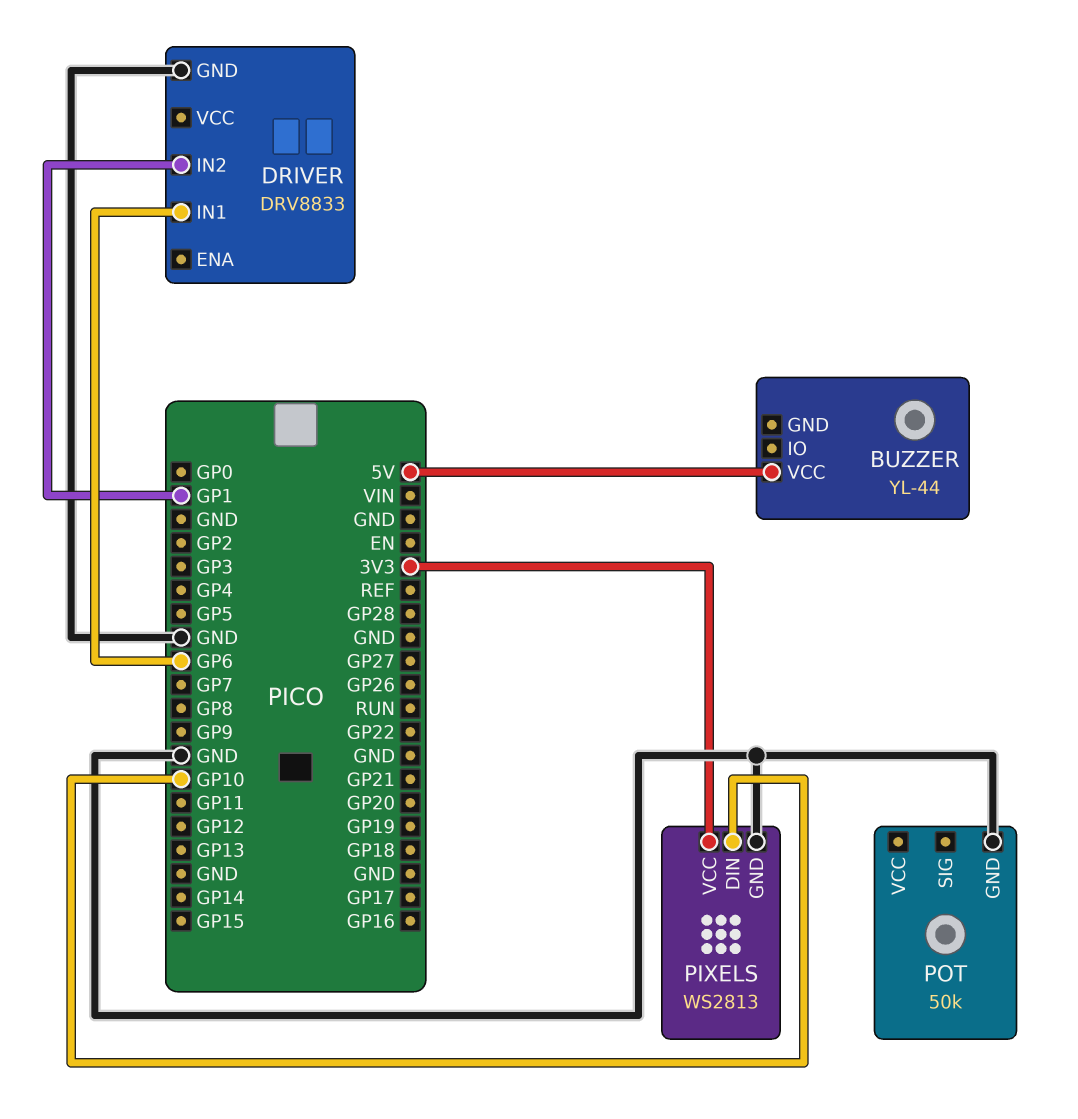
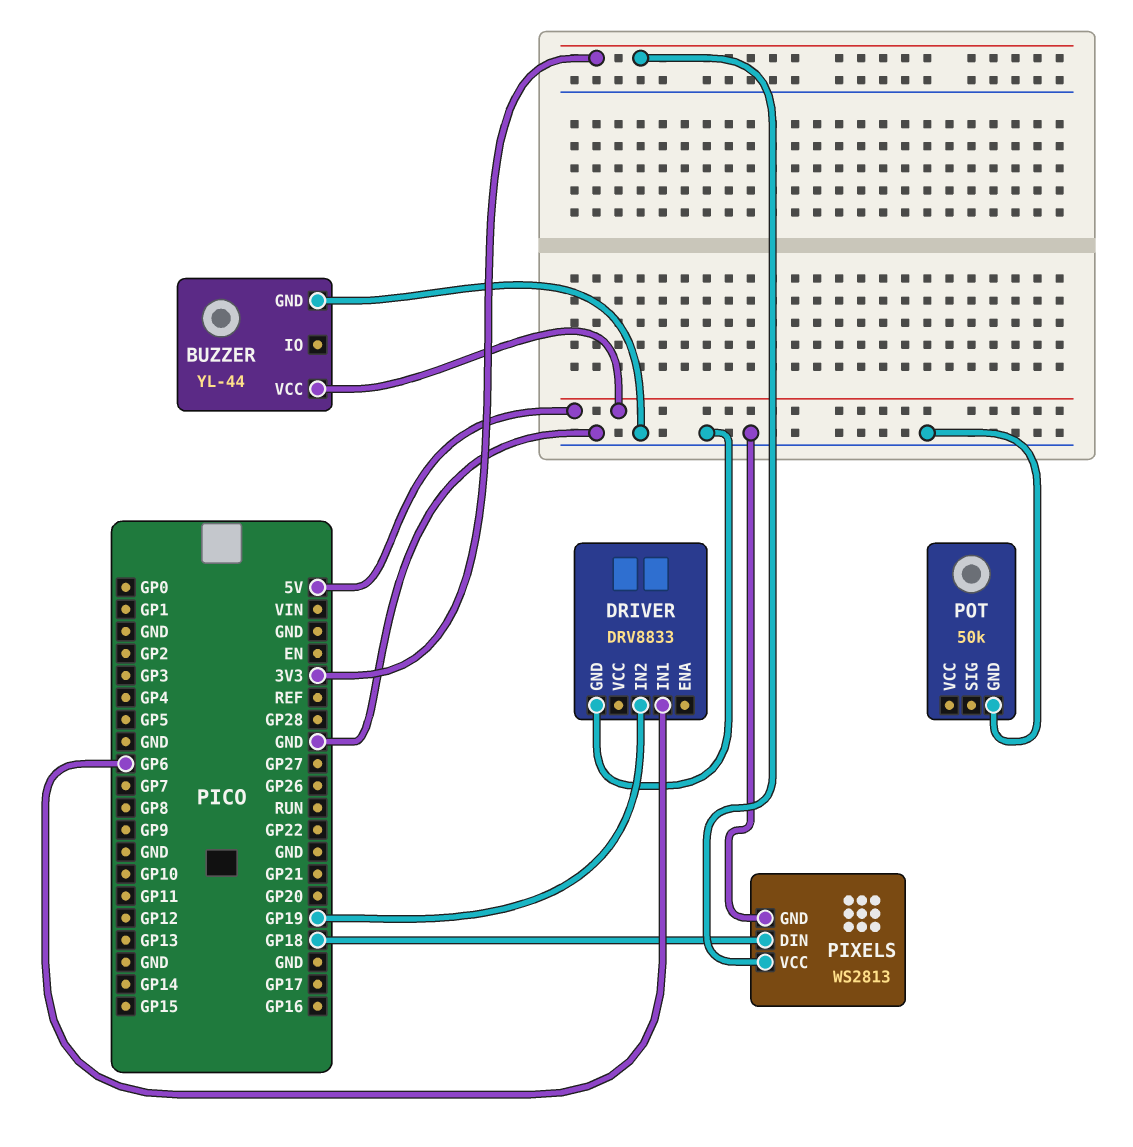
BUZZER pin GND: none -> GND
DRIVER pin IN2: GP1 -> GP19
PIXELS pin DIN: GP10 -> GP18

